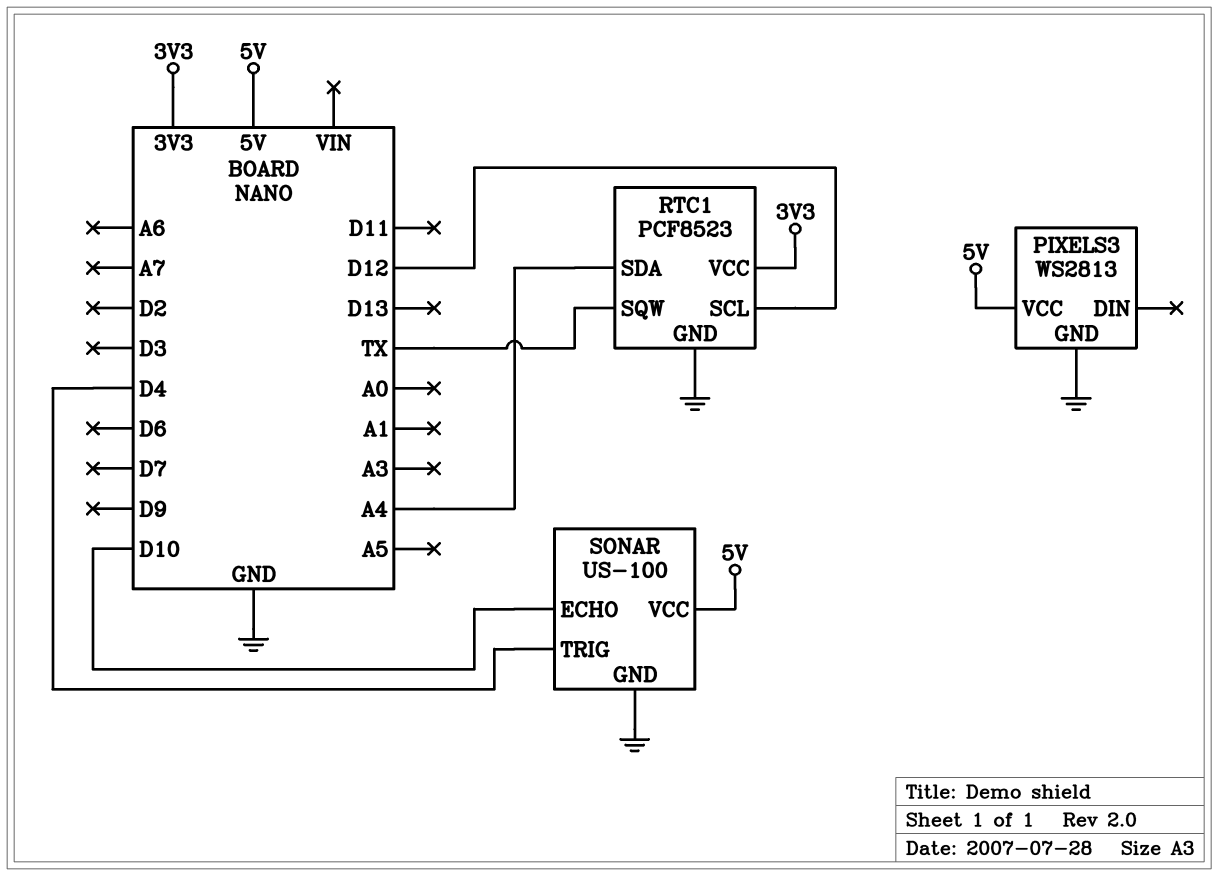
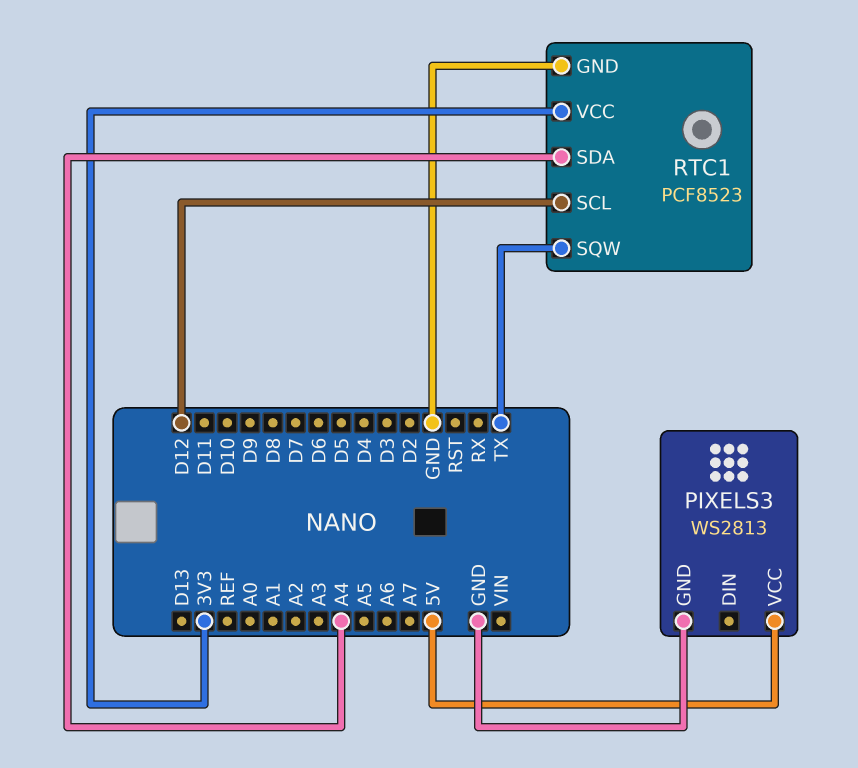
SONAR: US-100 -> none
SONAR pin ECHO: D10 -> none
SONAR pin GND: GND -> none
SONAR pin TRIG: D4 -> none
SONAR pin VCC: 5V -> none

